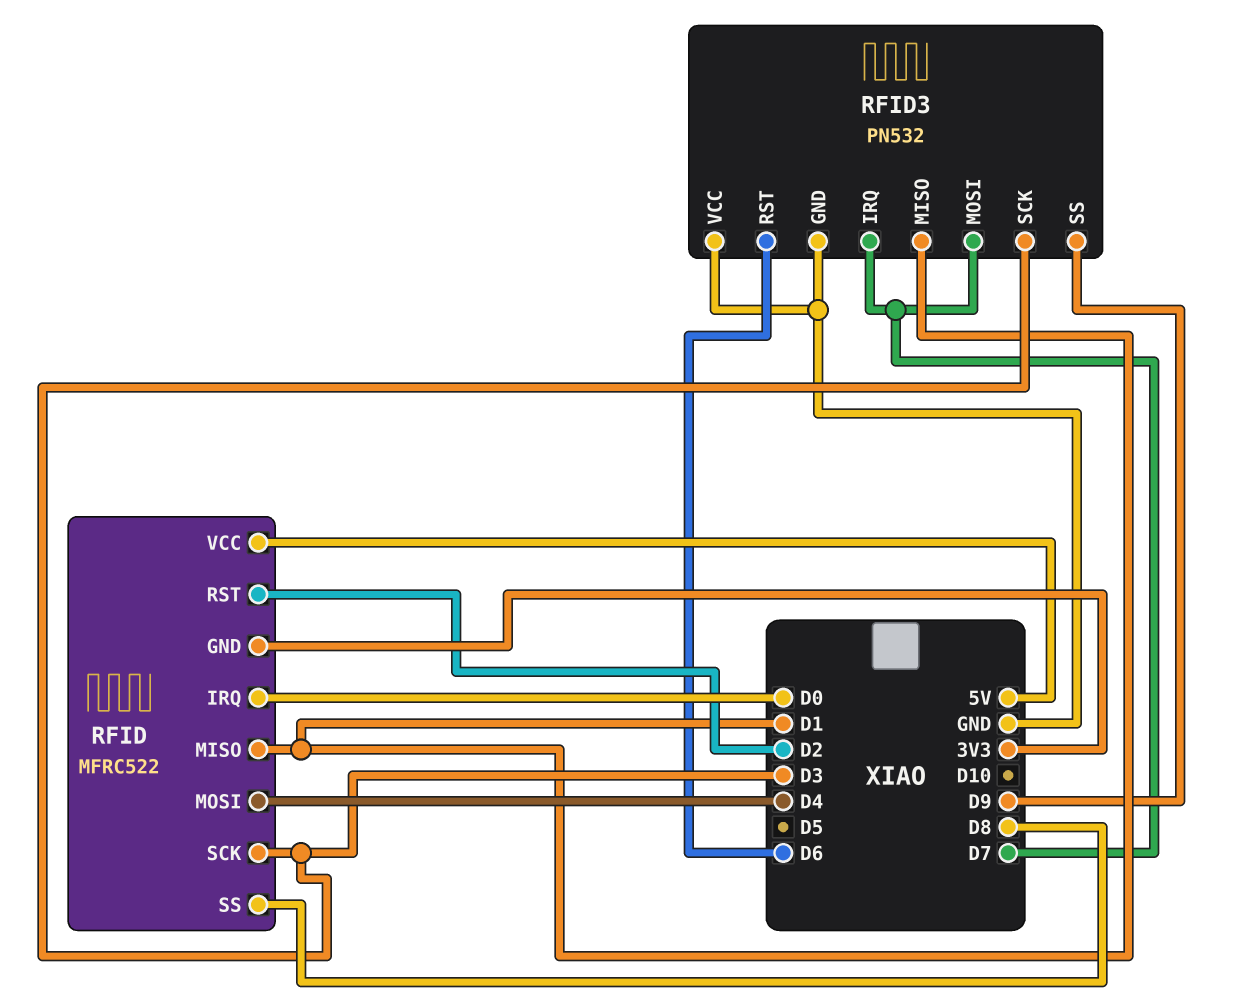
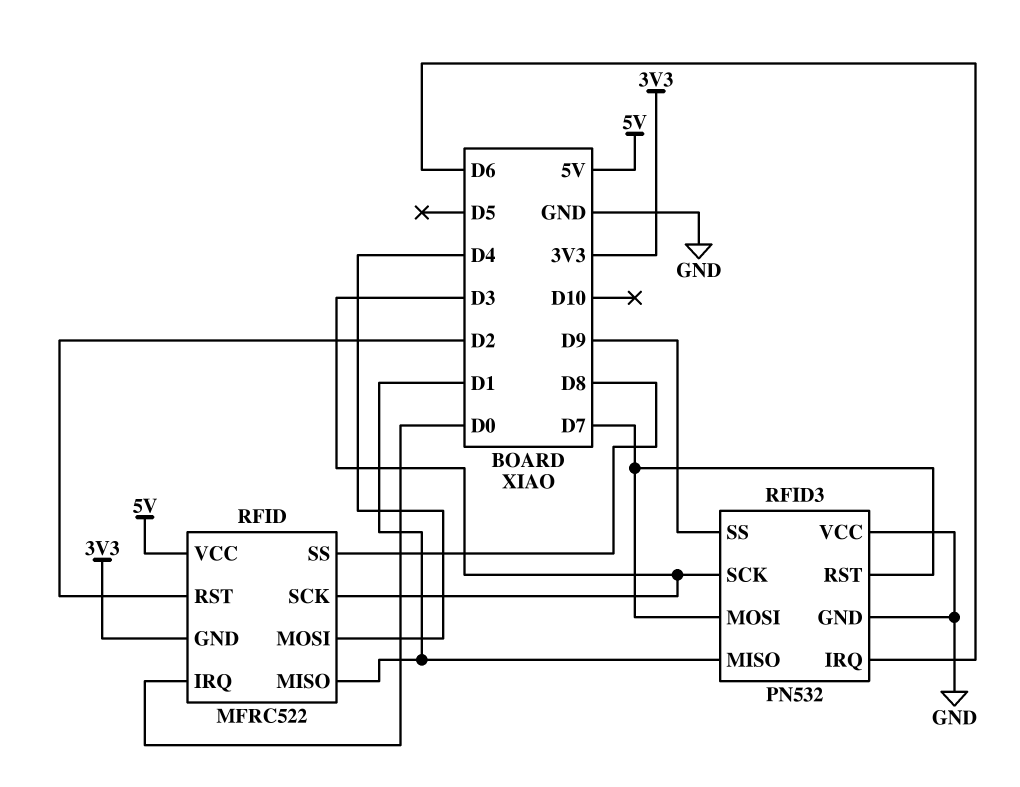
RFID3 pin IRQ: D7 -> D6
RFID3 pin RST: D6 -> D7

